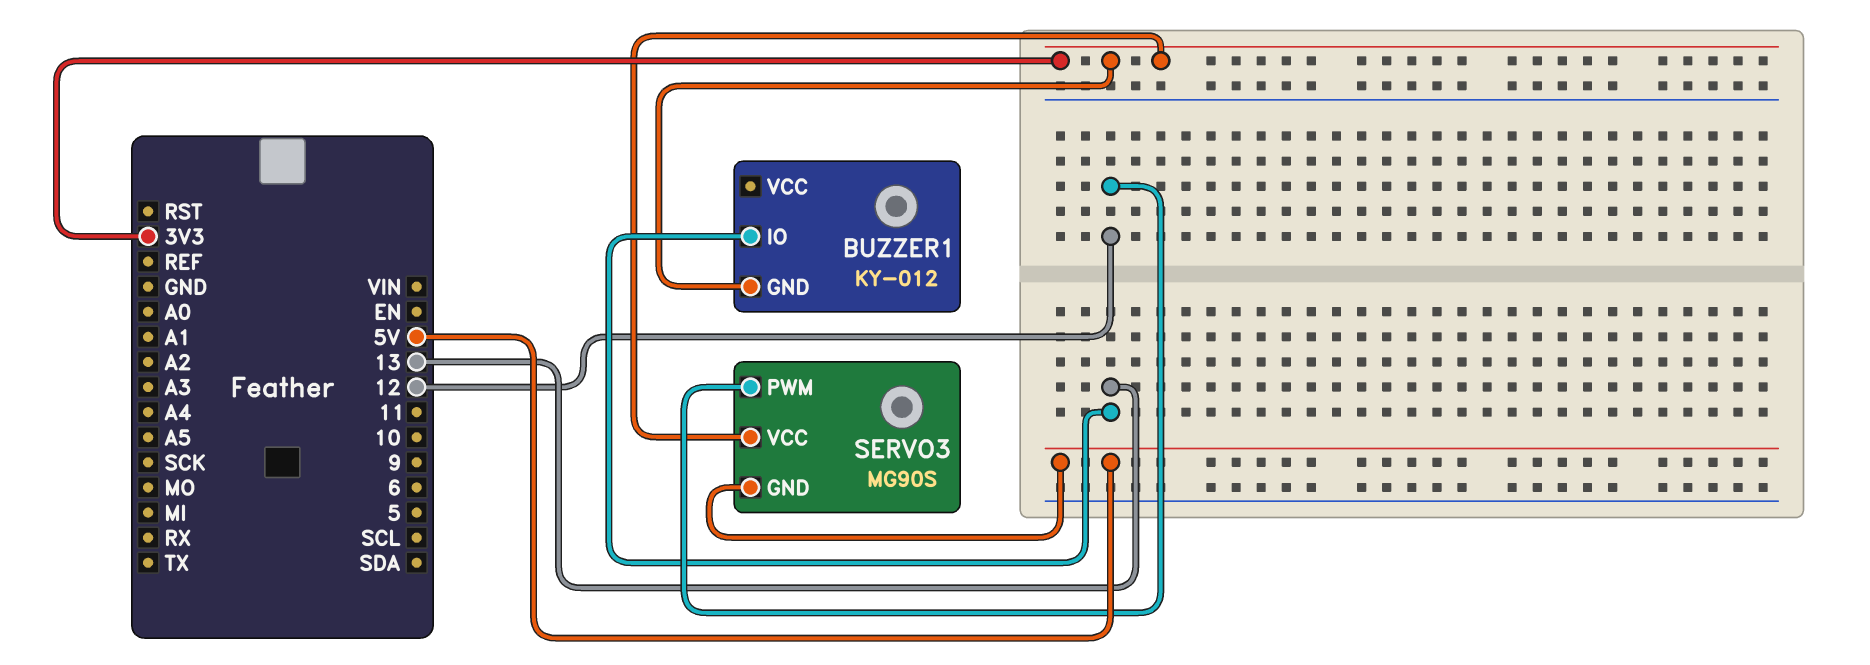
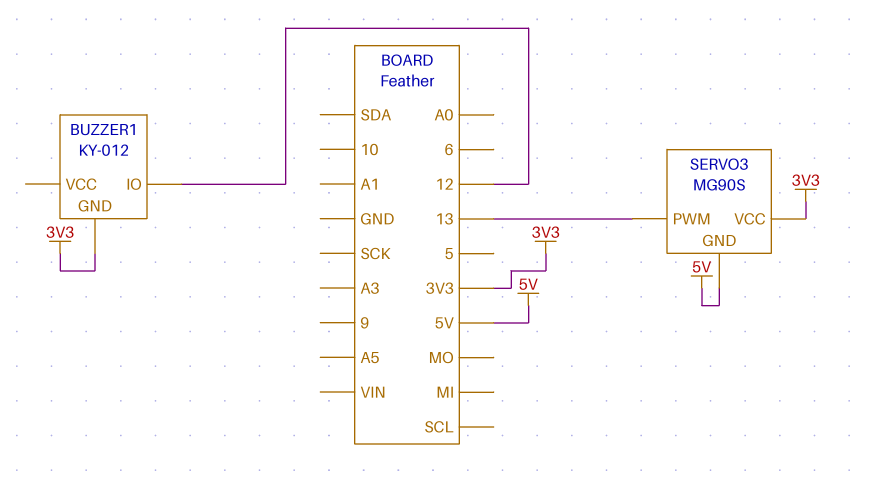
BUZZER1 pin IO: 13 -> 12
SERVO3 pin PWM: 12 -> 13

